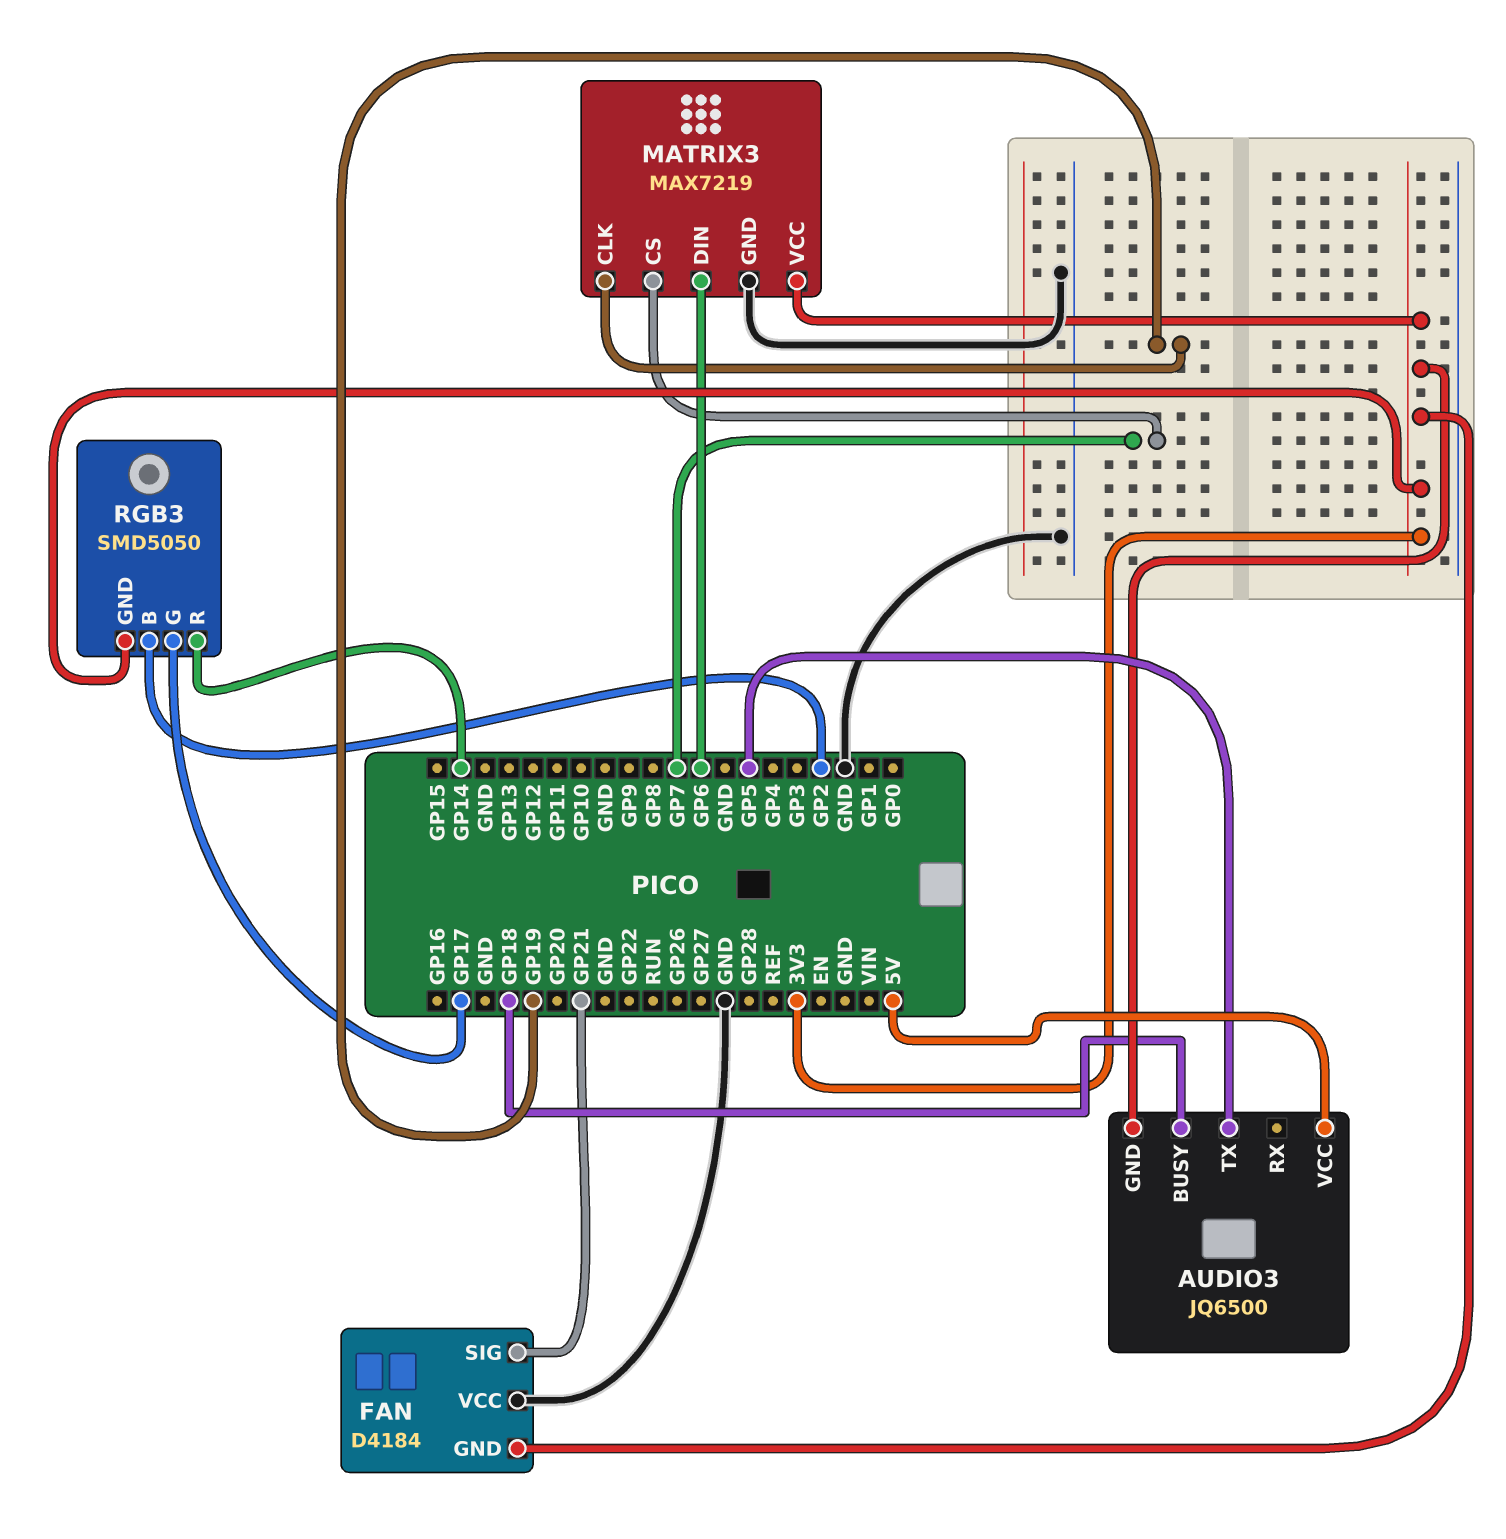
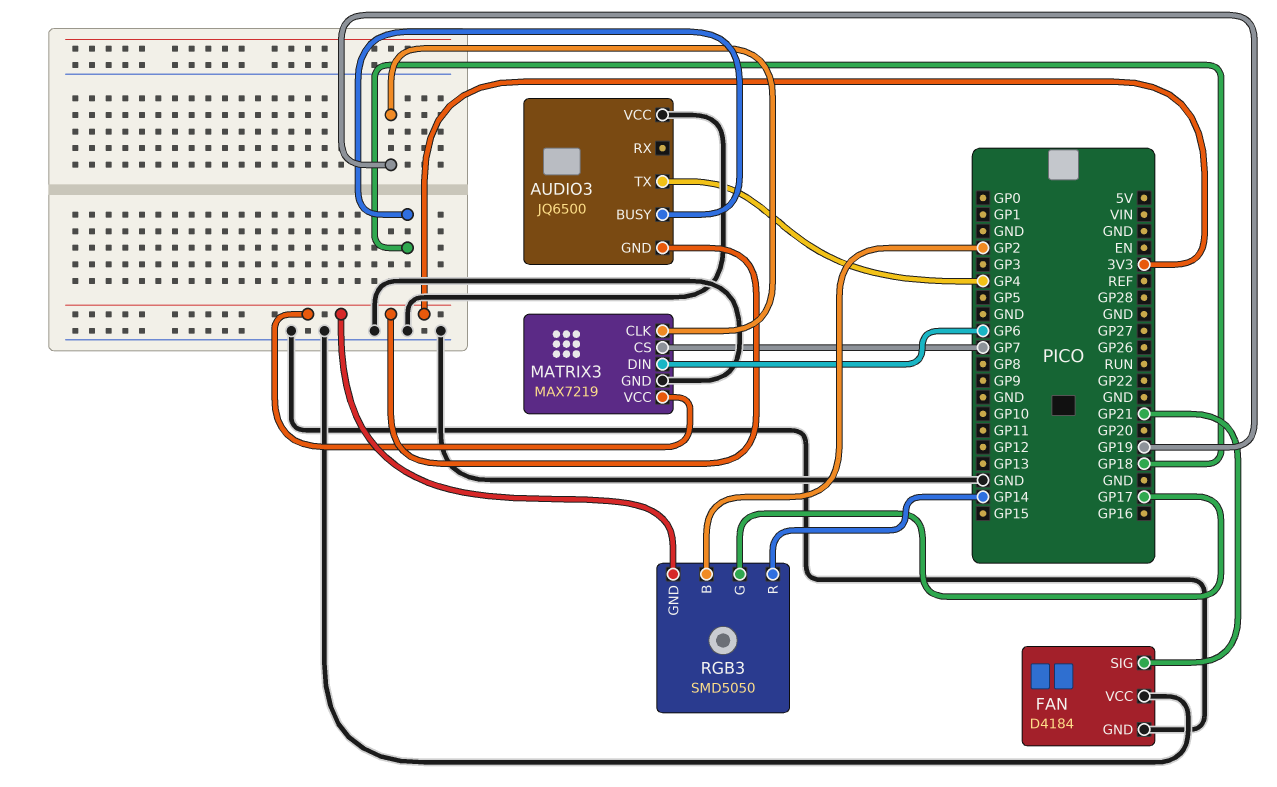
AUDIO3 pin TX: GP5 -> GP4
AUDIO3 pin VCC: 5V -> GND
FAN pin GND: 3V3 -> GND

